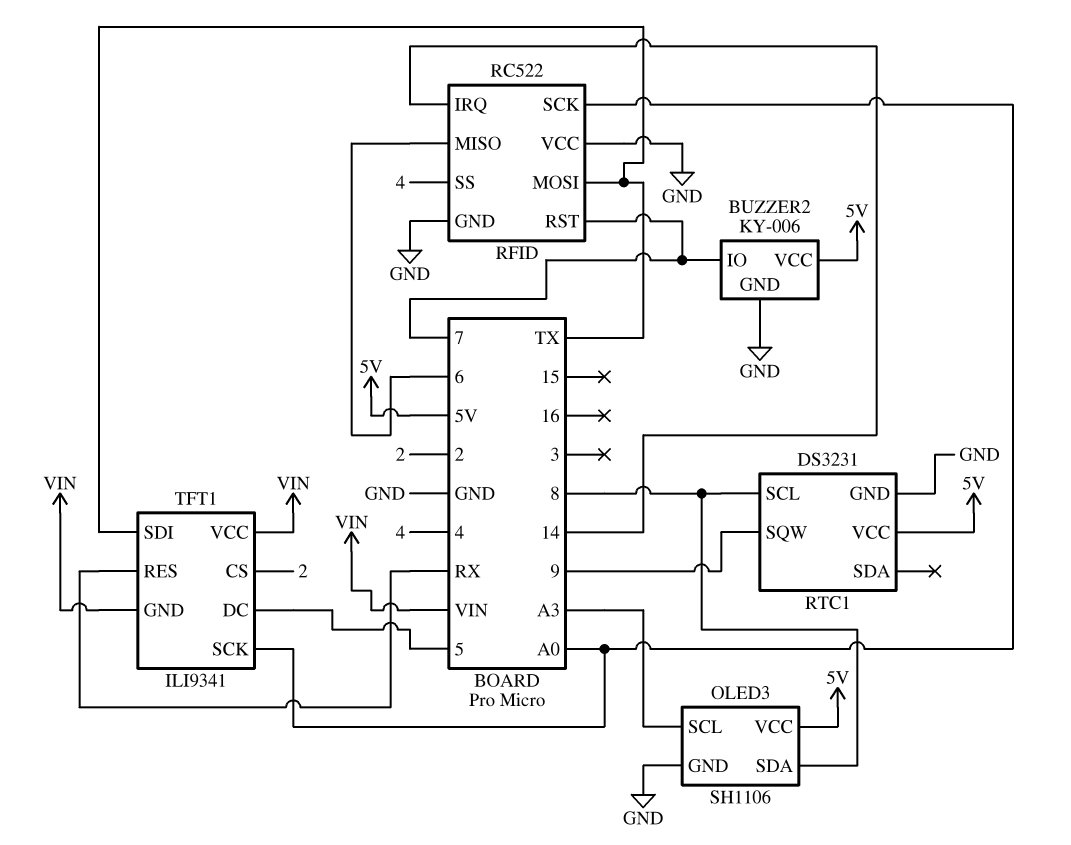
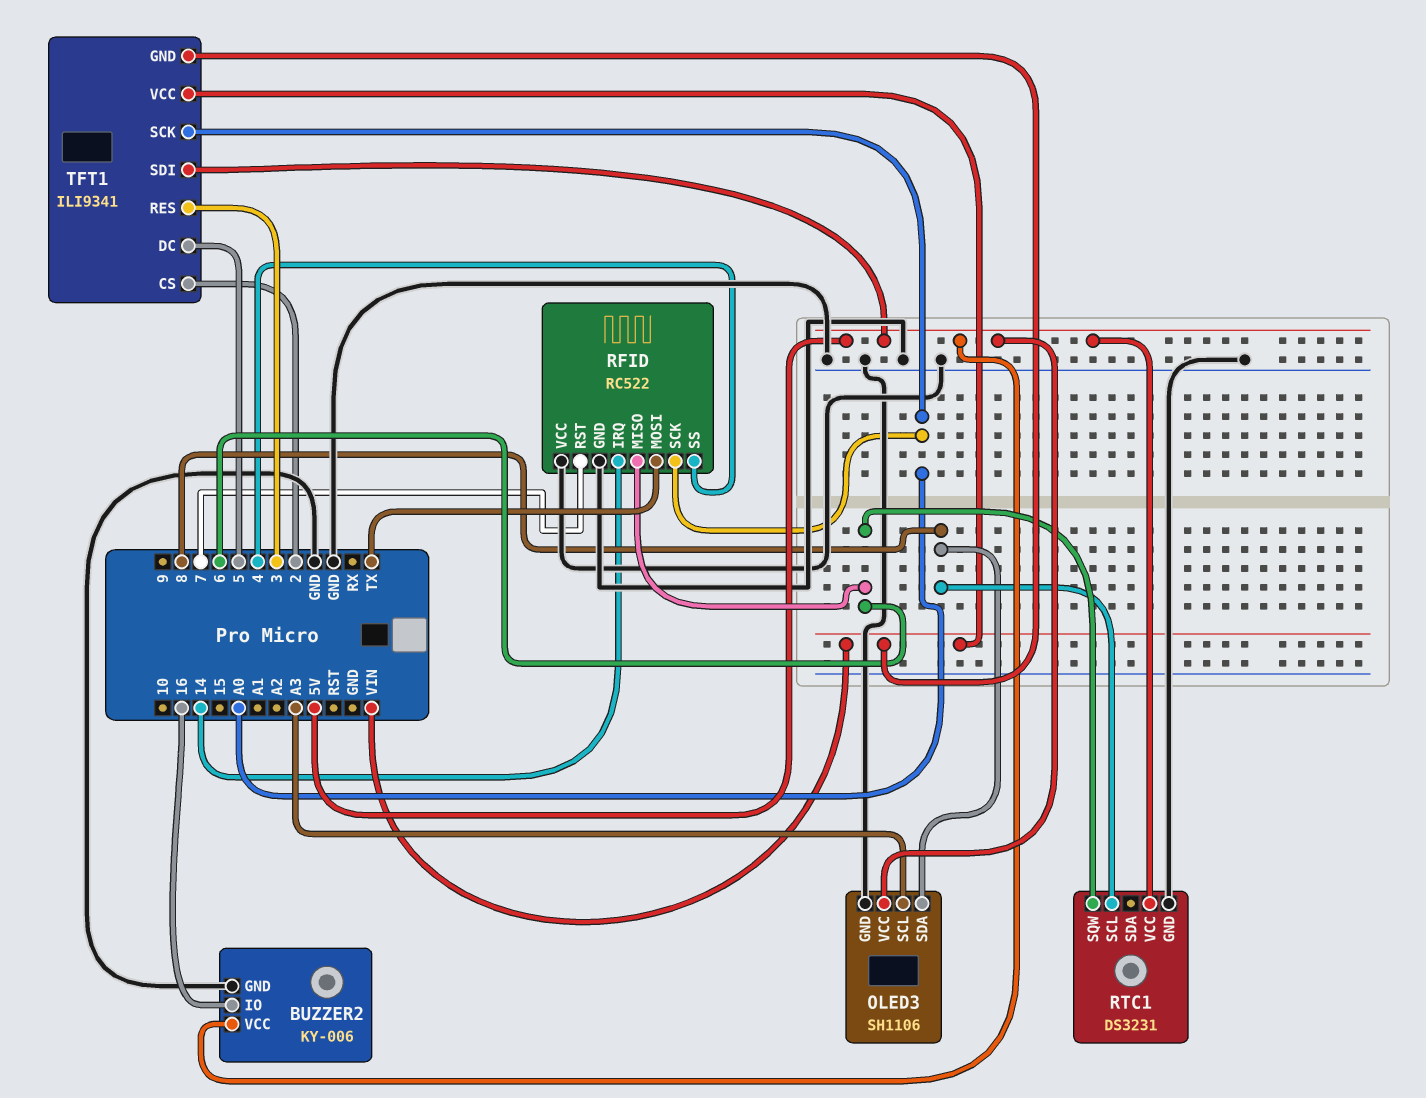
BUZZER2 pin IO: 7 -> 16
RTC1 pin SQW: 9 -> 6
TFT1 pin RES: RX -> 3
TFT1 pin SDI: TX -> 5V

